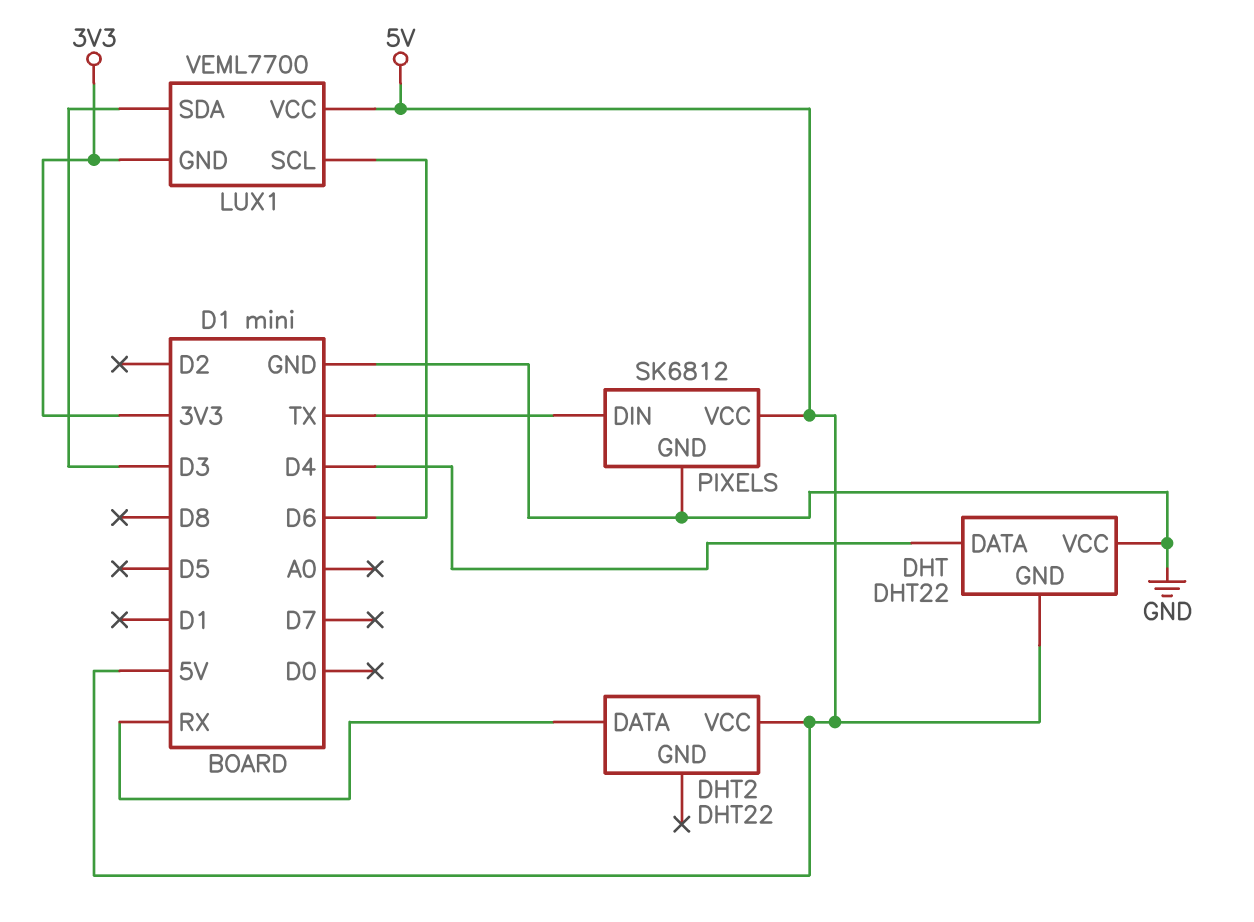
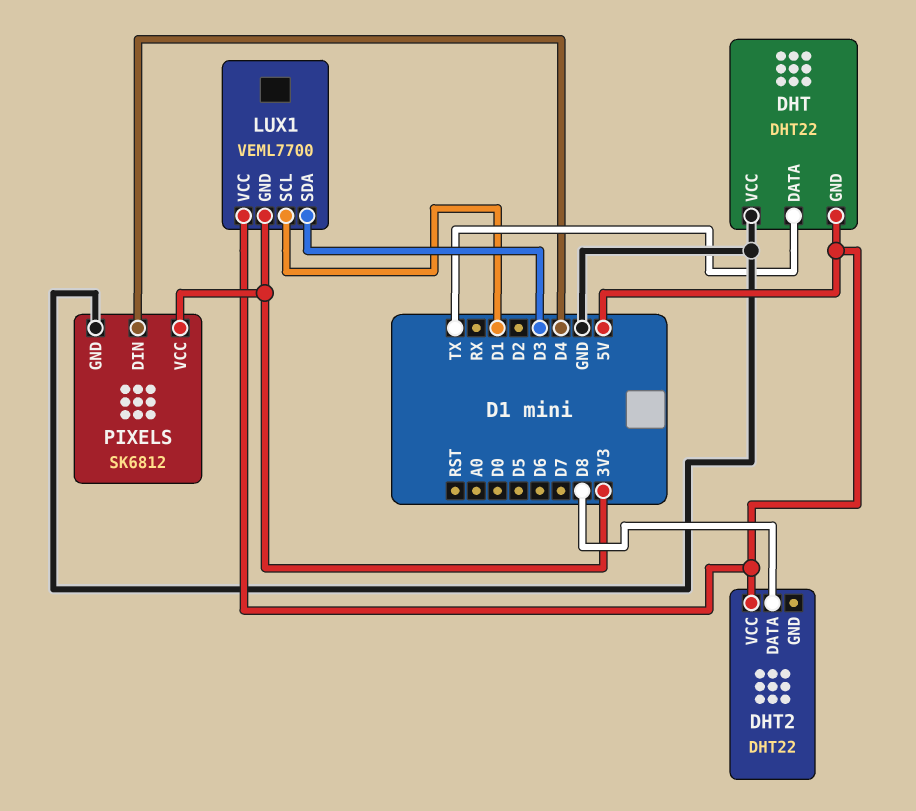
DHT pin DATA: D4 -> TX
DHT2 pin DATA: RX -> D8
LUX1 pin SCL: D6 -> D1
PIXELS pin DIN: TX -> D4
PIXELS pin VCC: 5V -> 3V3

